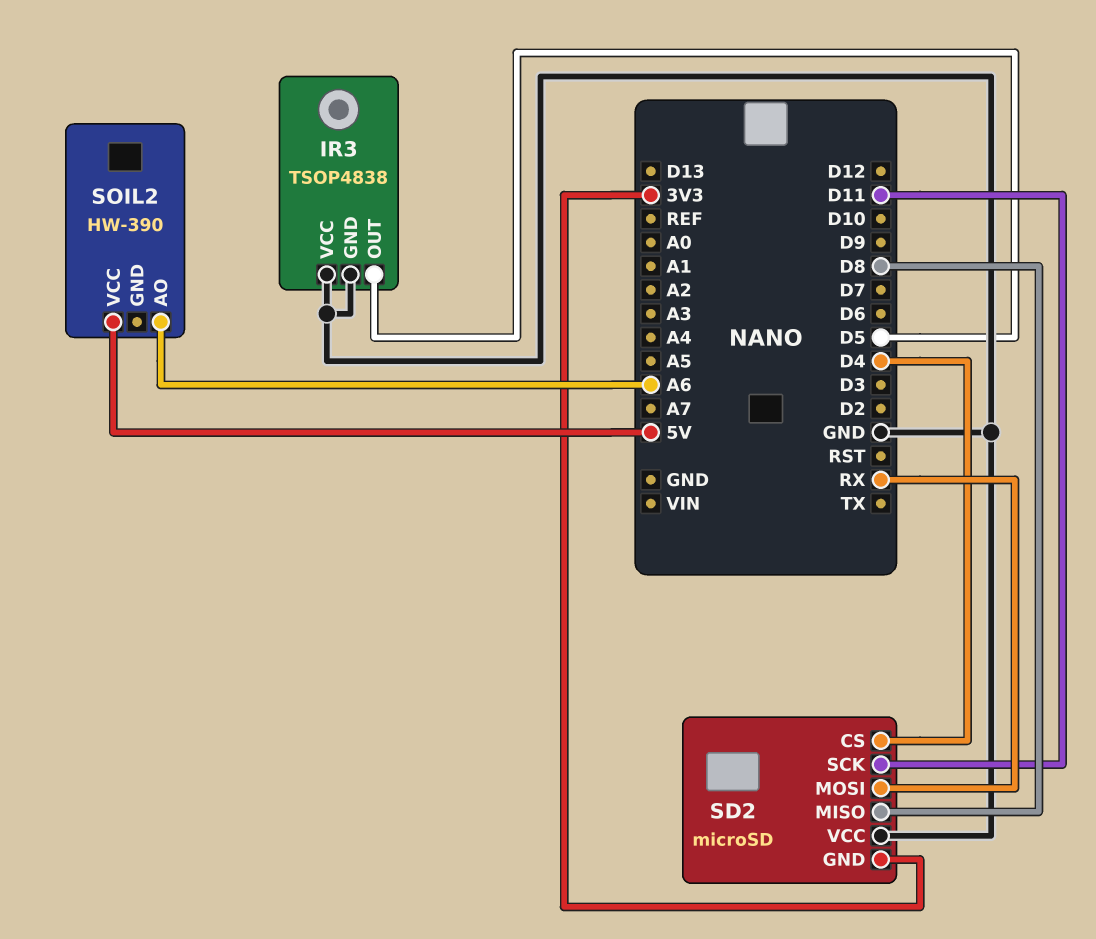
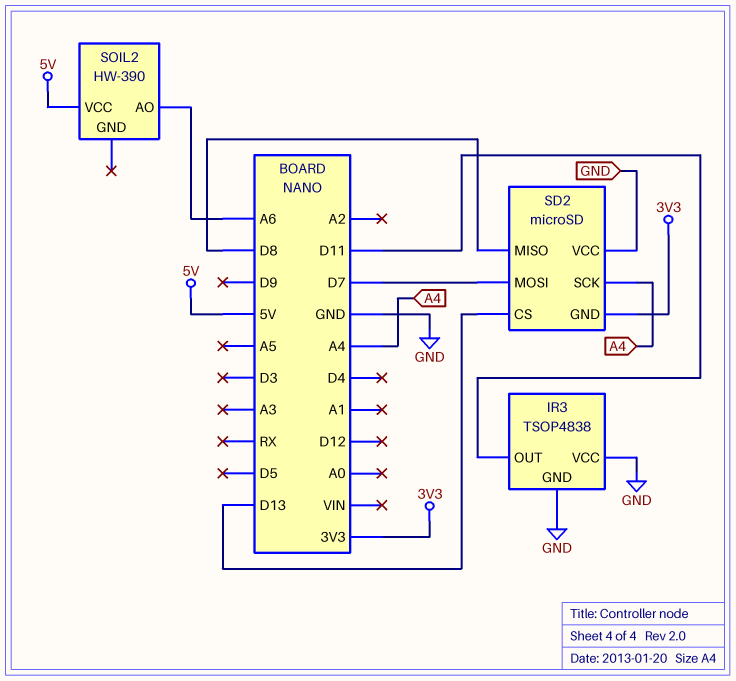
IR3 pin OUT: D5 -> D11
SD2 pin CS: D4 -> D13
SD2 pin MOSI: RX -> D7
SD2 pin SCK: D11 -> A4

